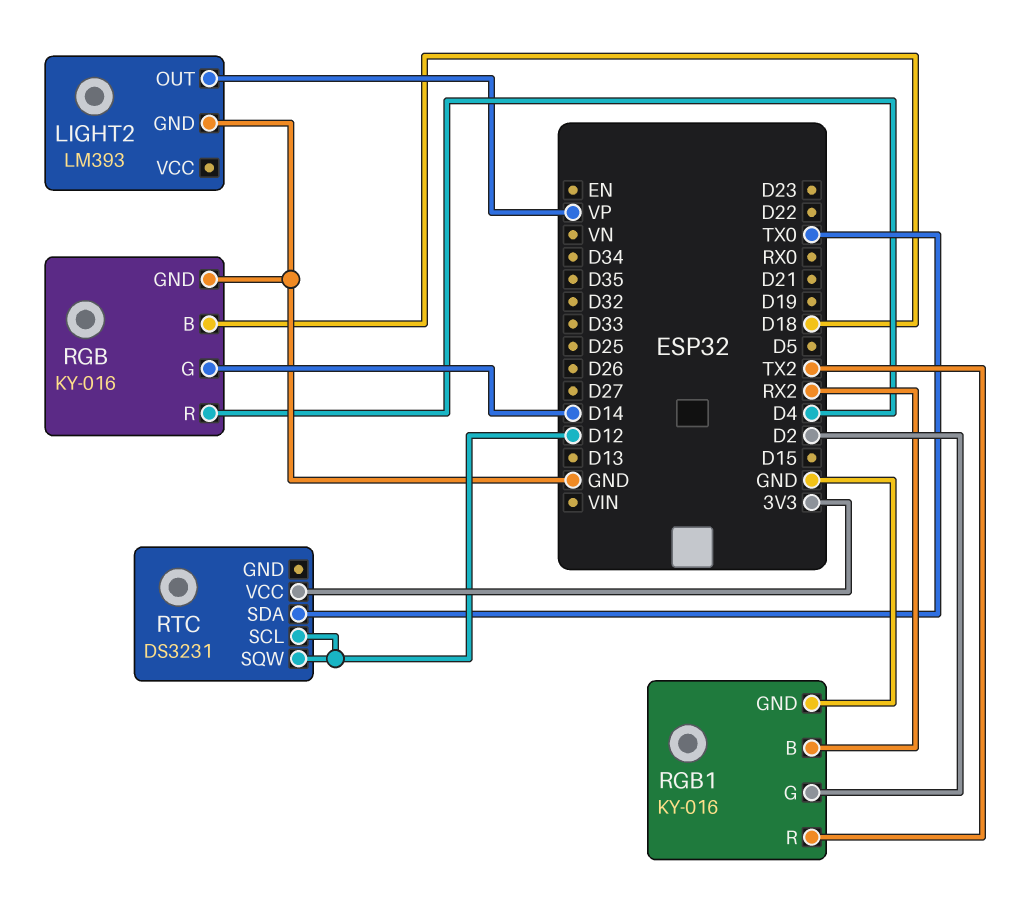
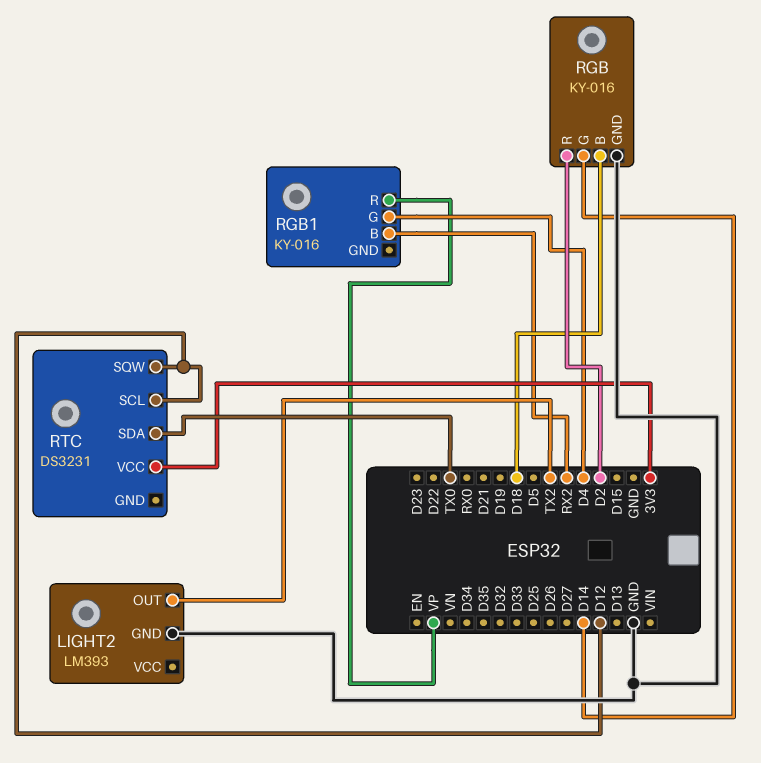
LIGHT2 pin OUT: VP -> TX2
RGB pin R: D4 -> D2
RGB1 pin G: D2 -> D4
RGB1 pin GND: GND -> none
RGB1 pin R: TX2 -> VP

